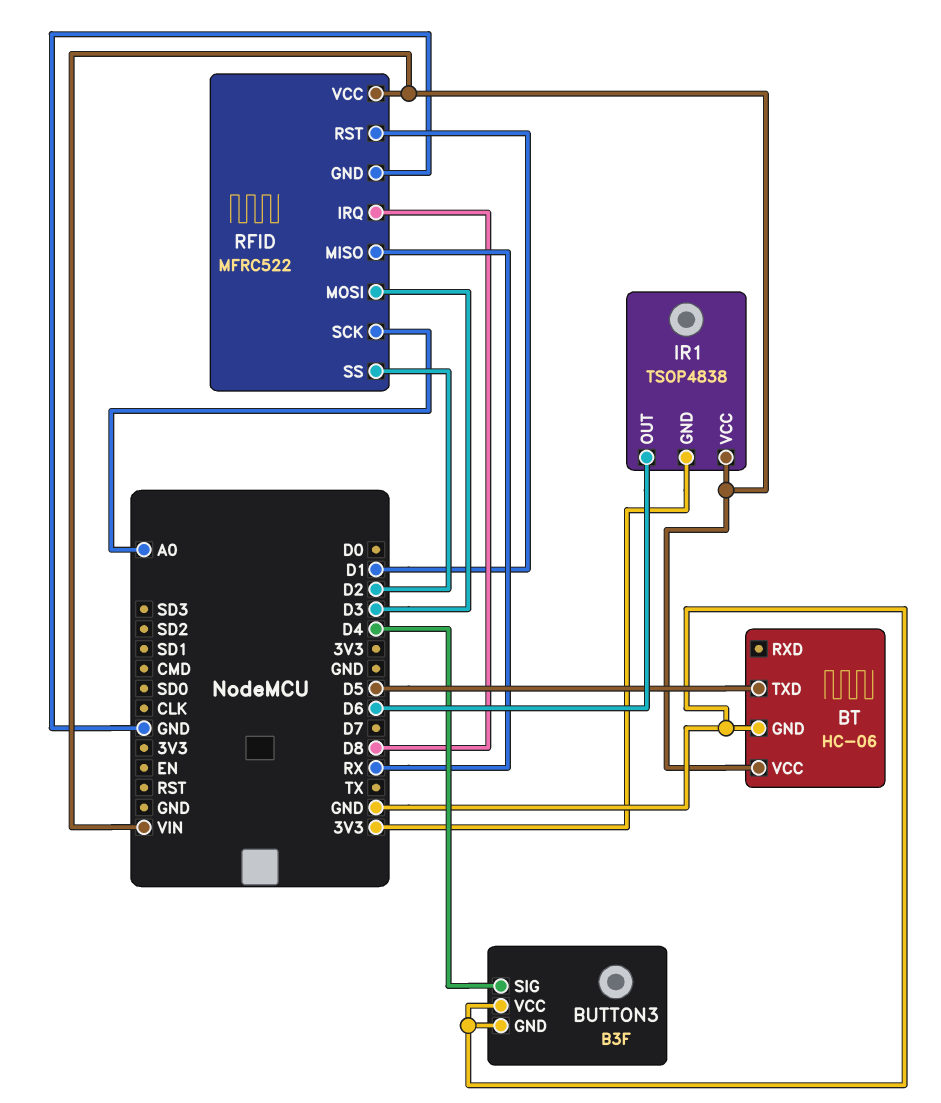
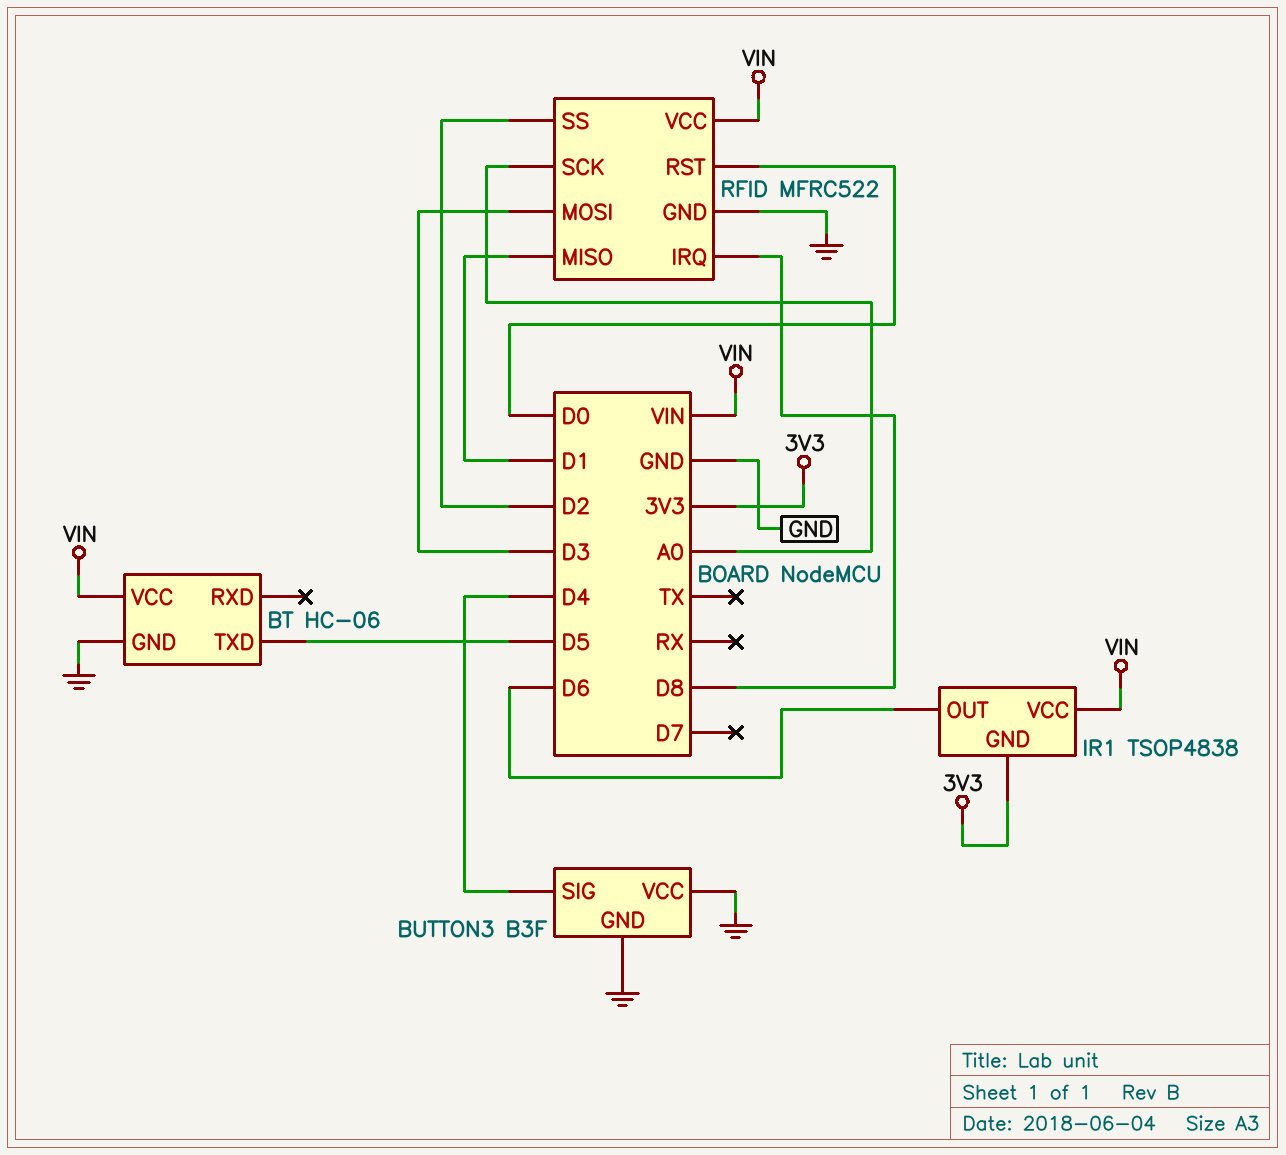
RFID pin MISO: RX -> D1
RFID pin RST: D1 -> D0

